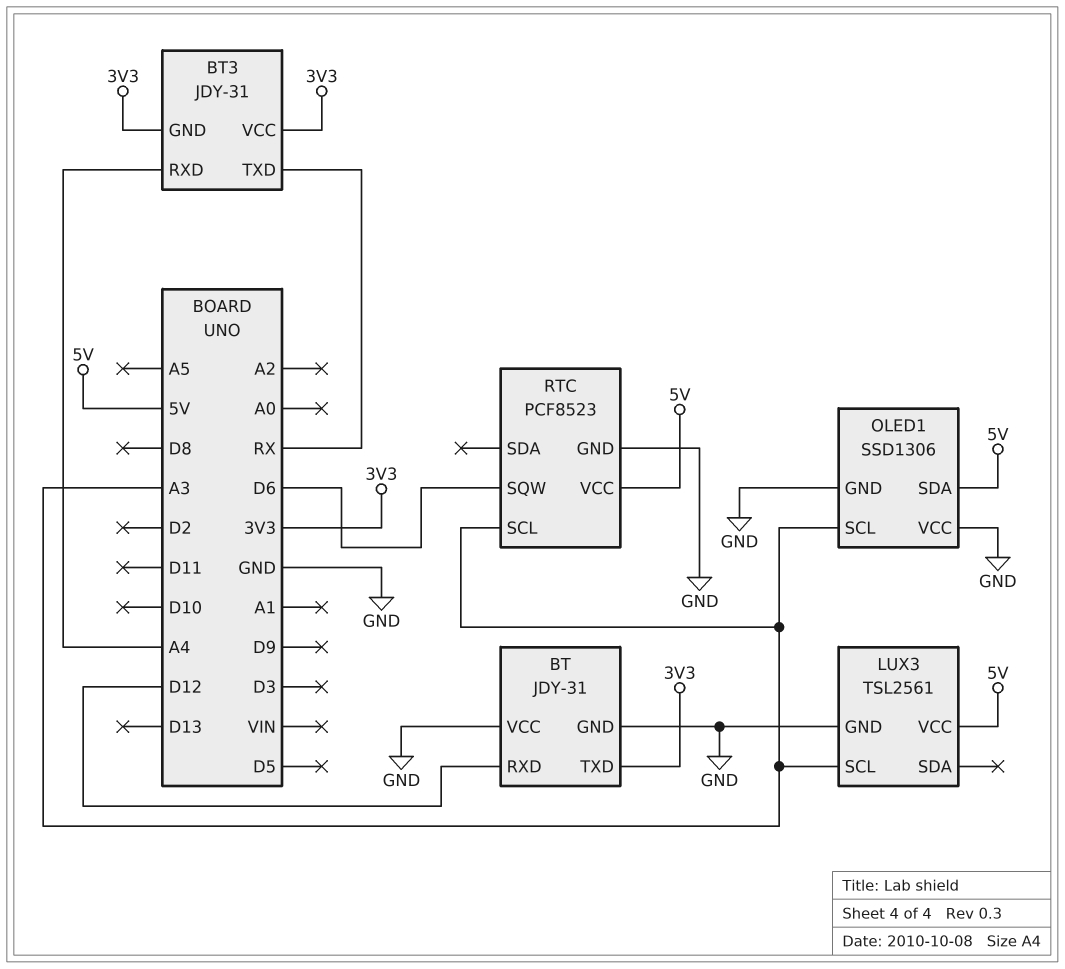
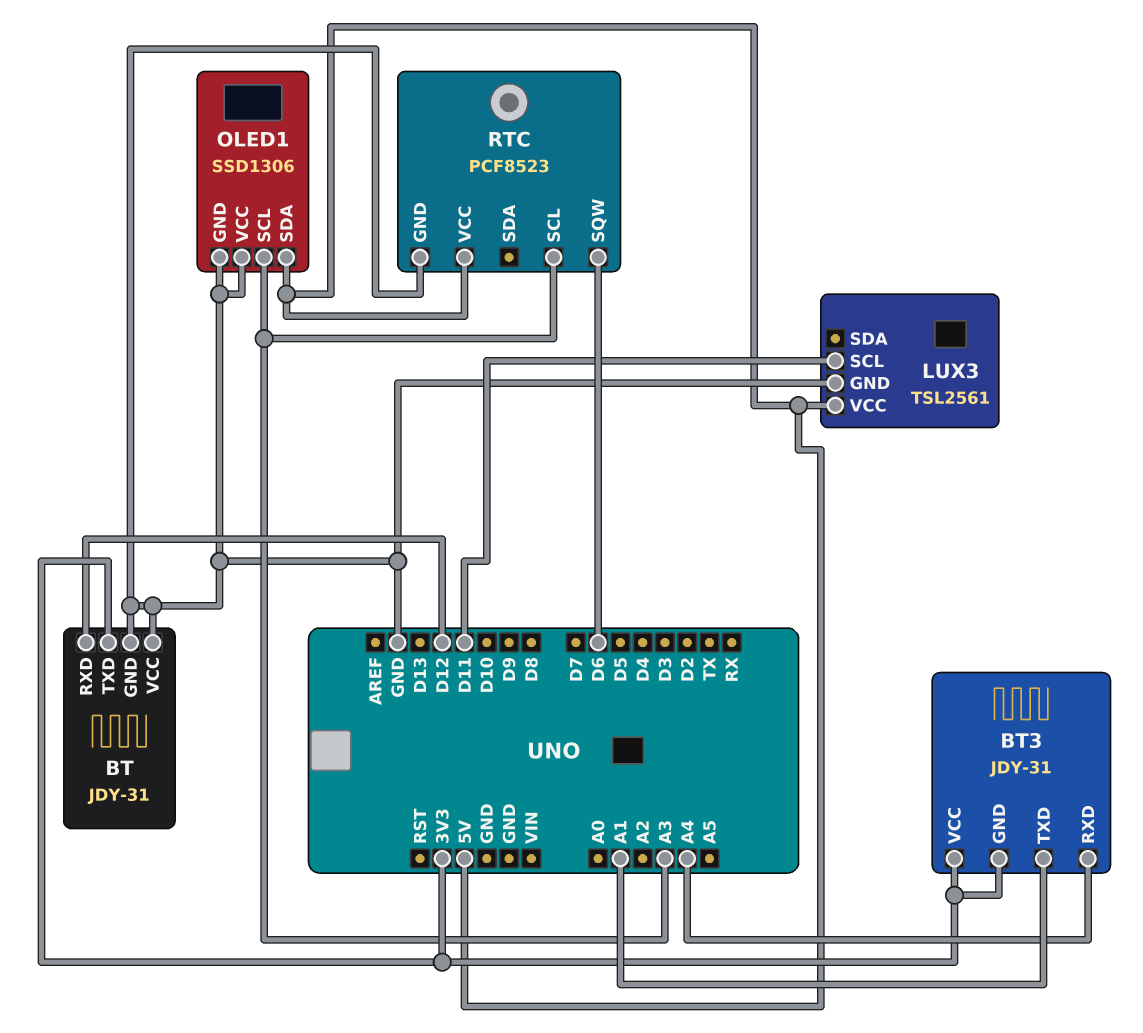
BT3 pin TXD: RX -> A1
LUX3 pin SCL: A3 -> D11

